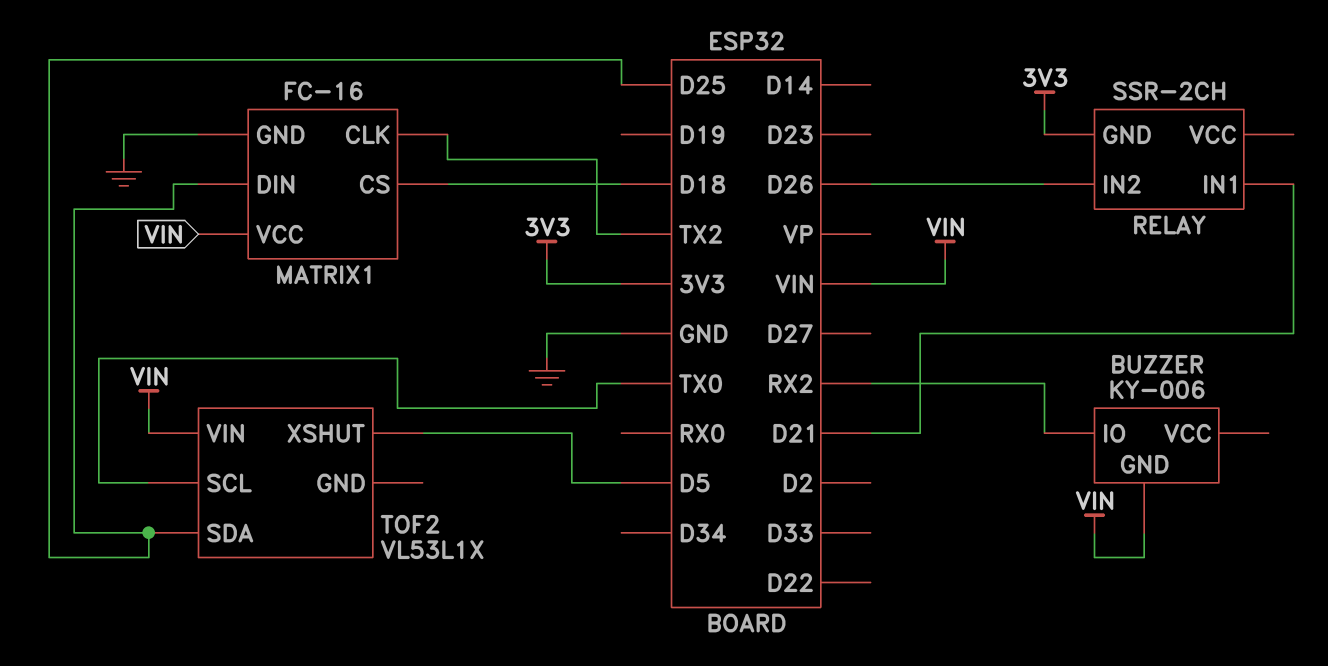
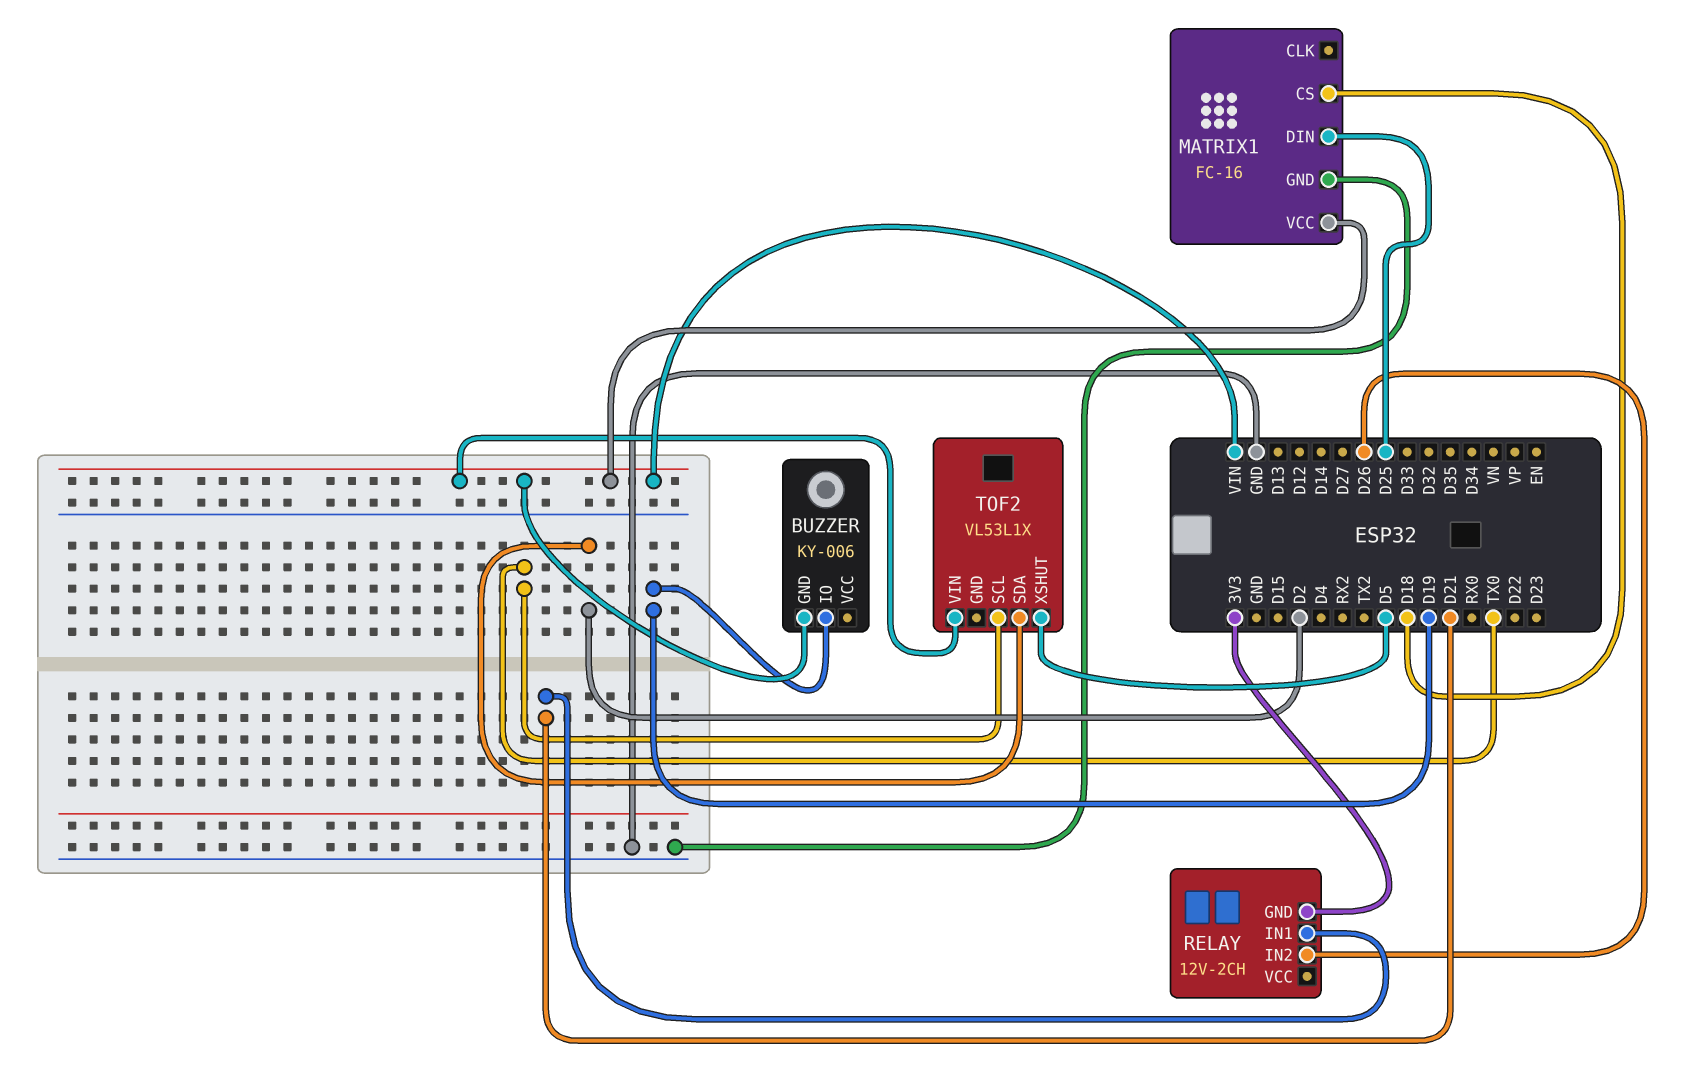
BUZZER pin IO: RX2 -> D19
MATRIX1 pin CLK: TX2 -> none
RELAY: SSR-2CH -> 12V-2CH
TOF2 pin SDA: D25 -> D2

